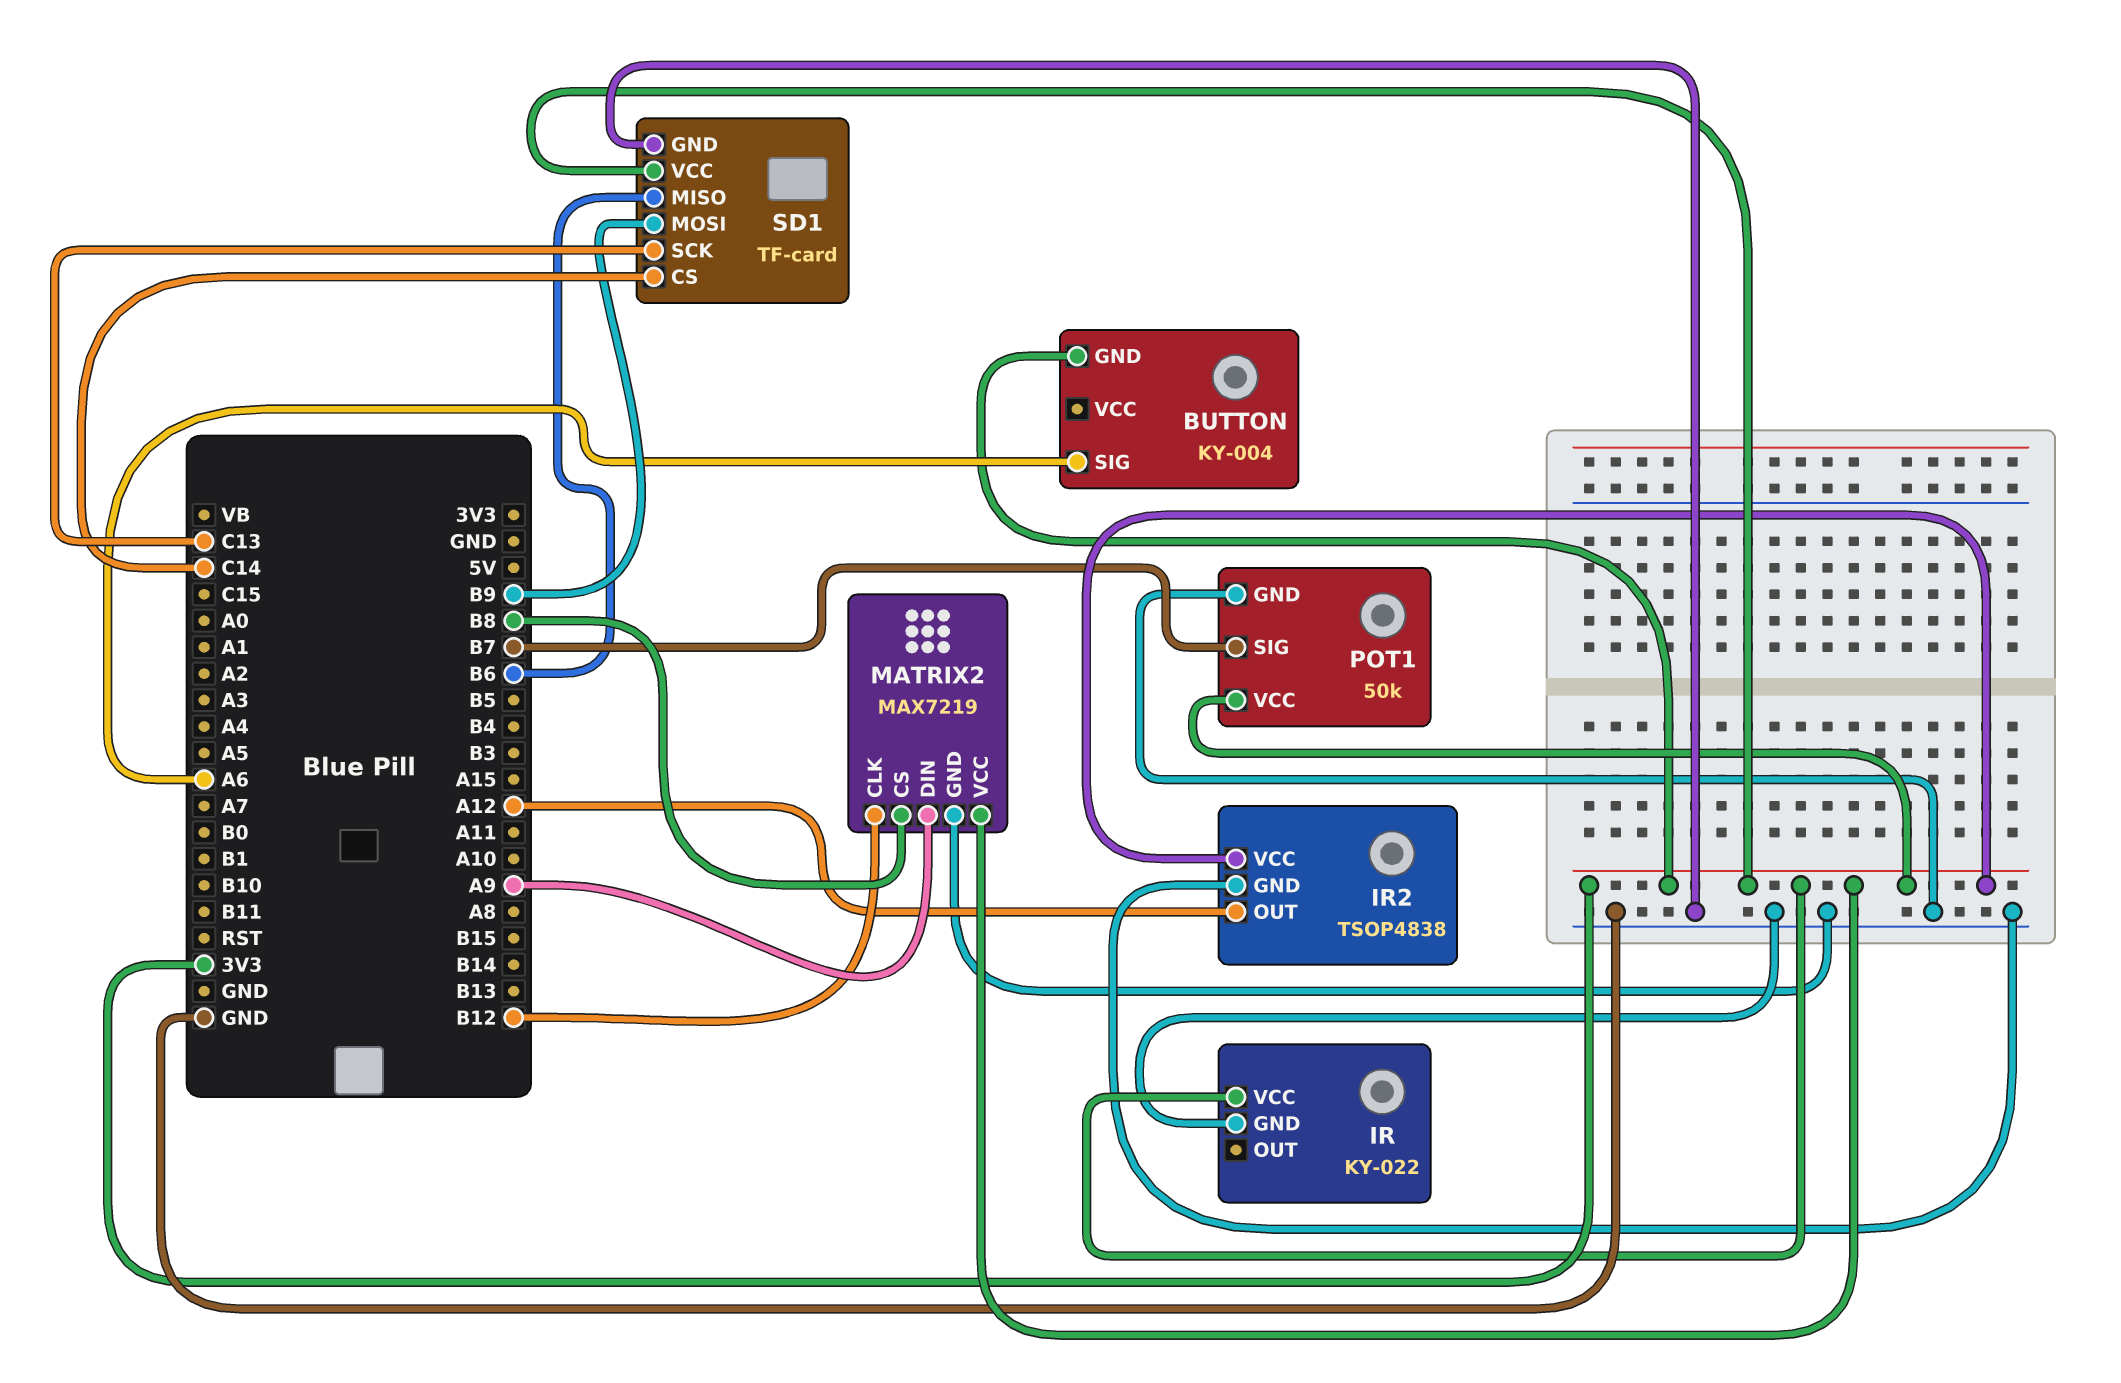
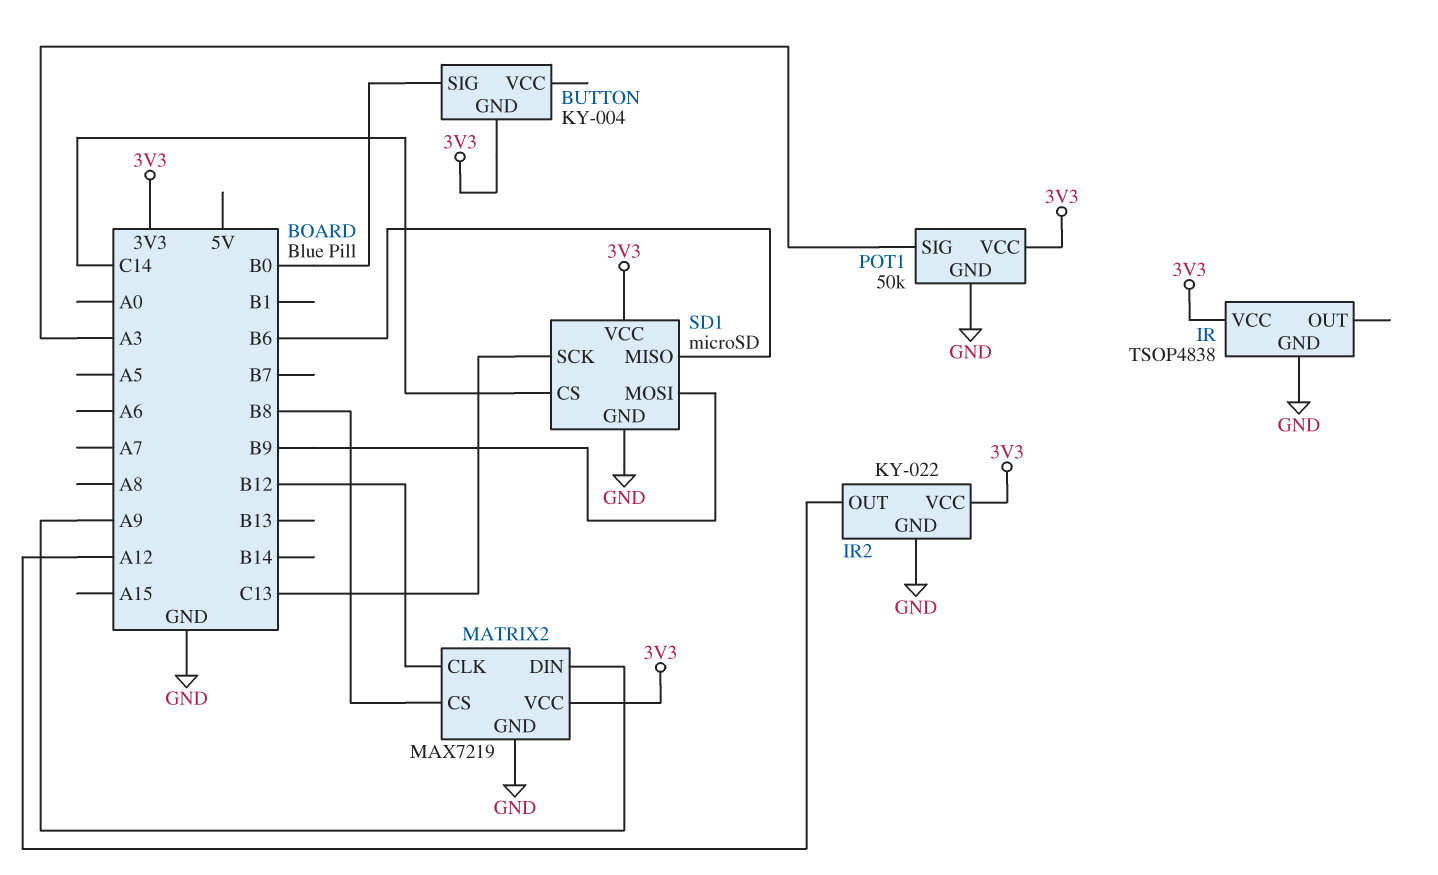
BUTTON pin SIG: A6 -> B0
IR: KY-022 -> TSOP4838
IR2: TSOP4838 -> KY-022
POT1 pin SIG: B7 -> A3
SD1: TF-card -> microSD

